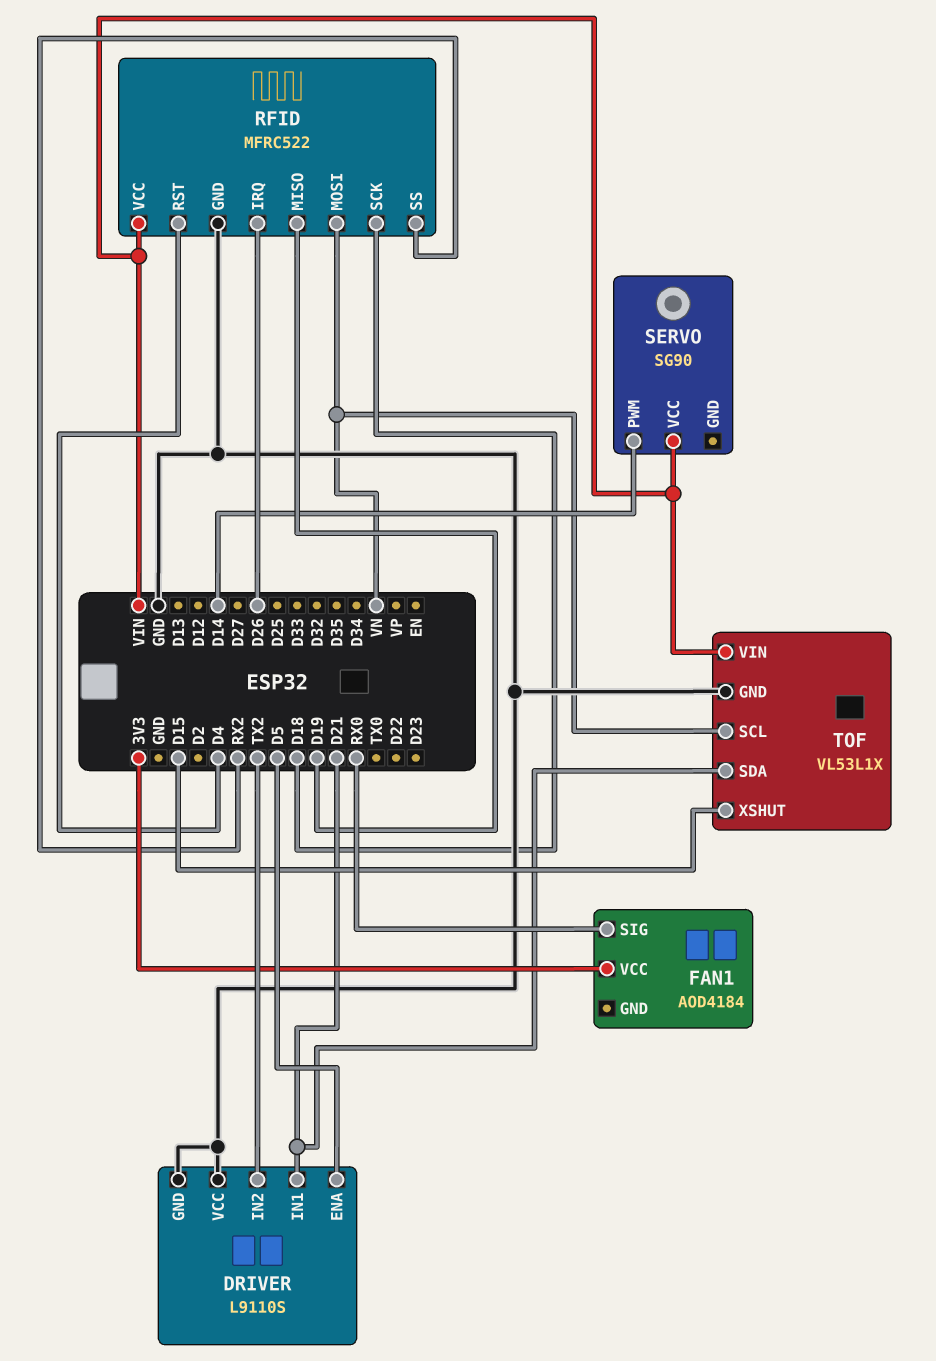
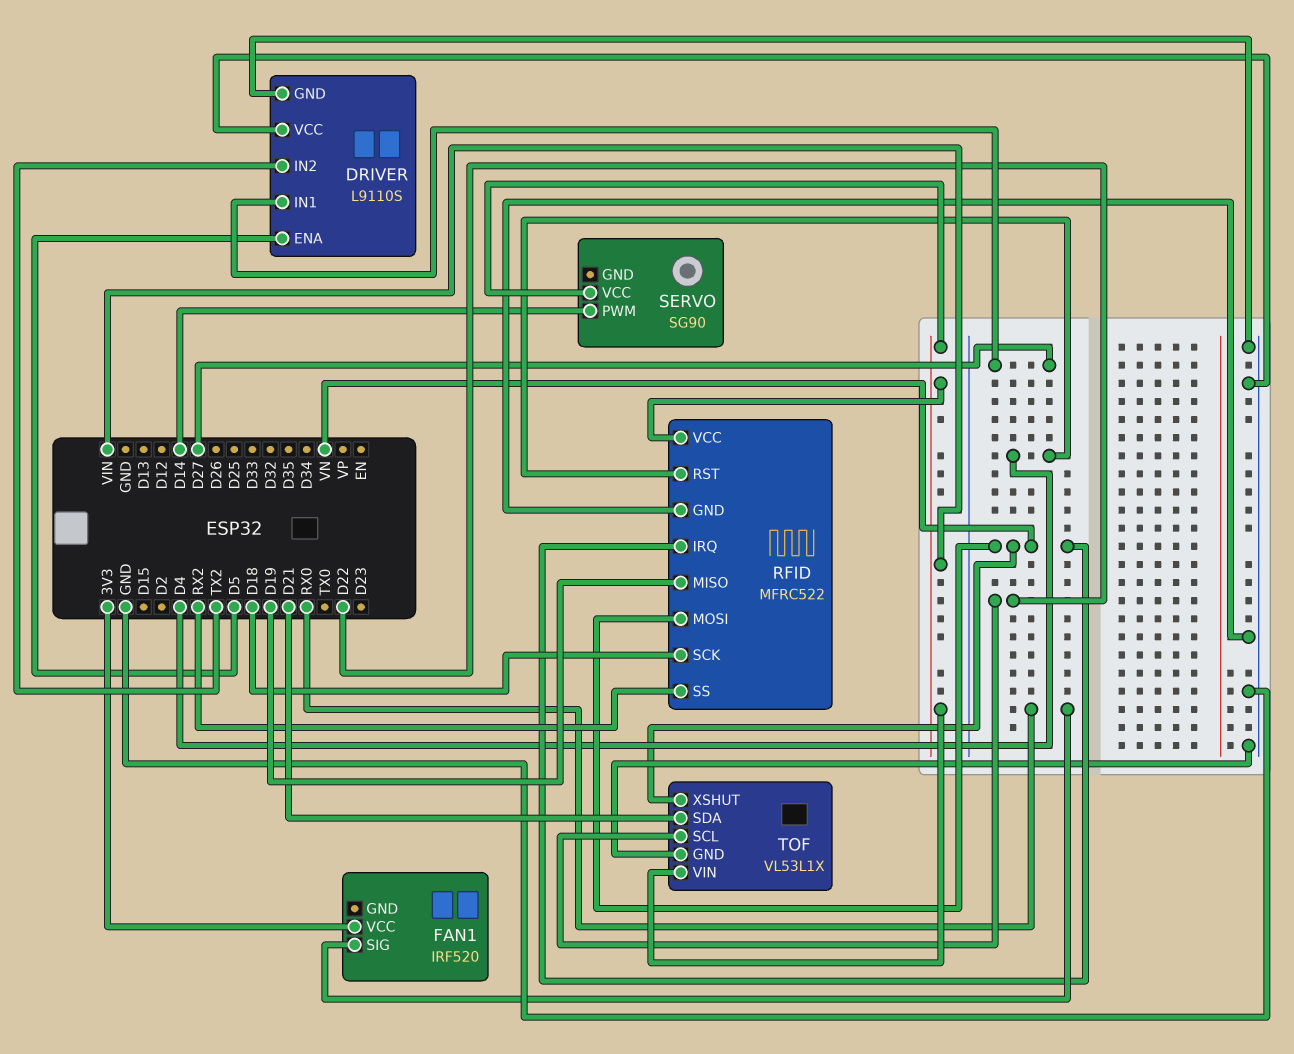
DRIVER pin IN1: D21 -> D27
FAN1: AOD4184 -> IRF520
RFID pin IRQ: D26 -> VN
TOF pin SCL: VN -> D22
TOF pin XSHUT: D15 -> VN

